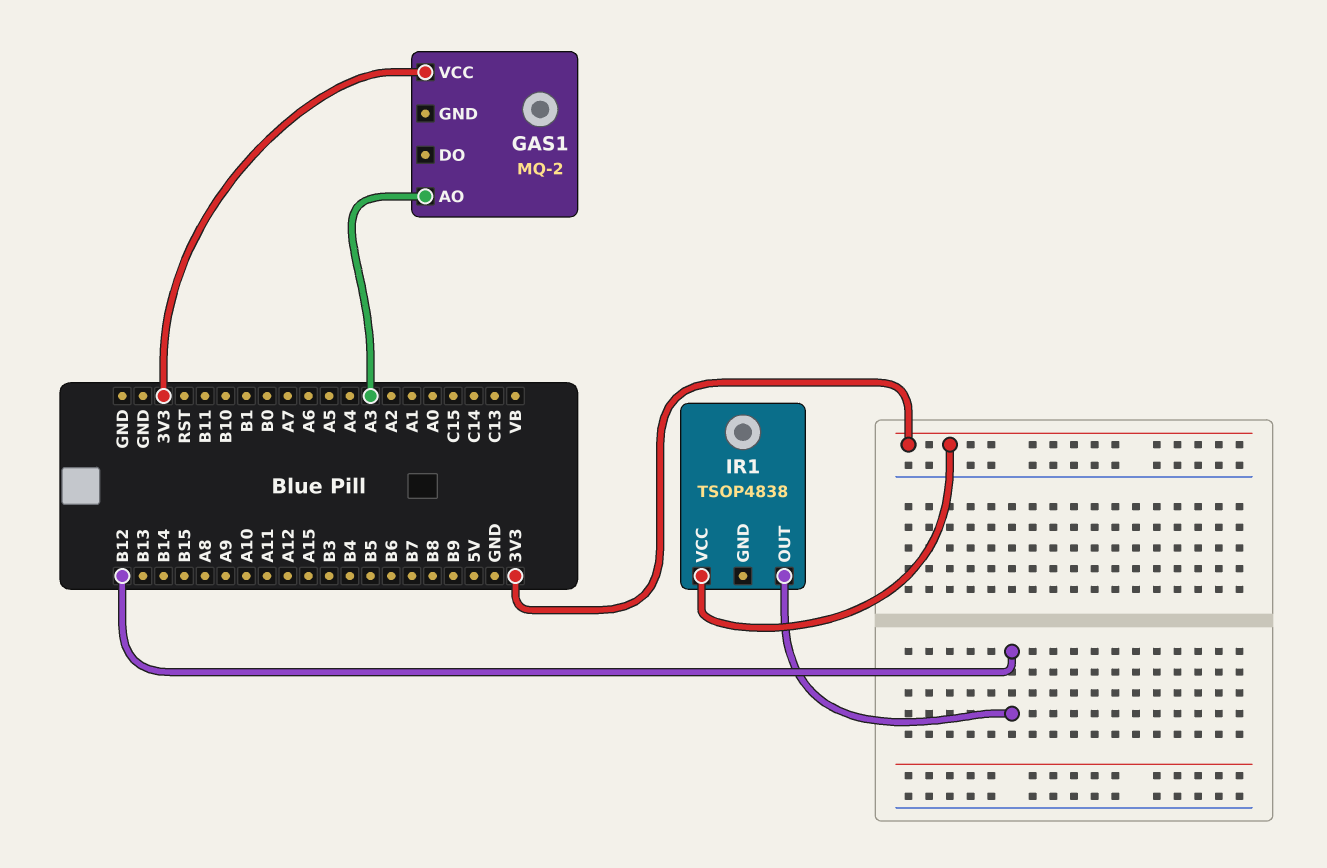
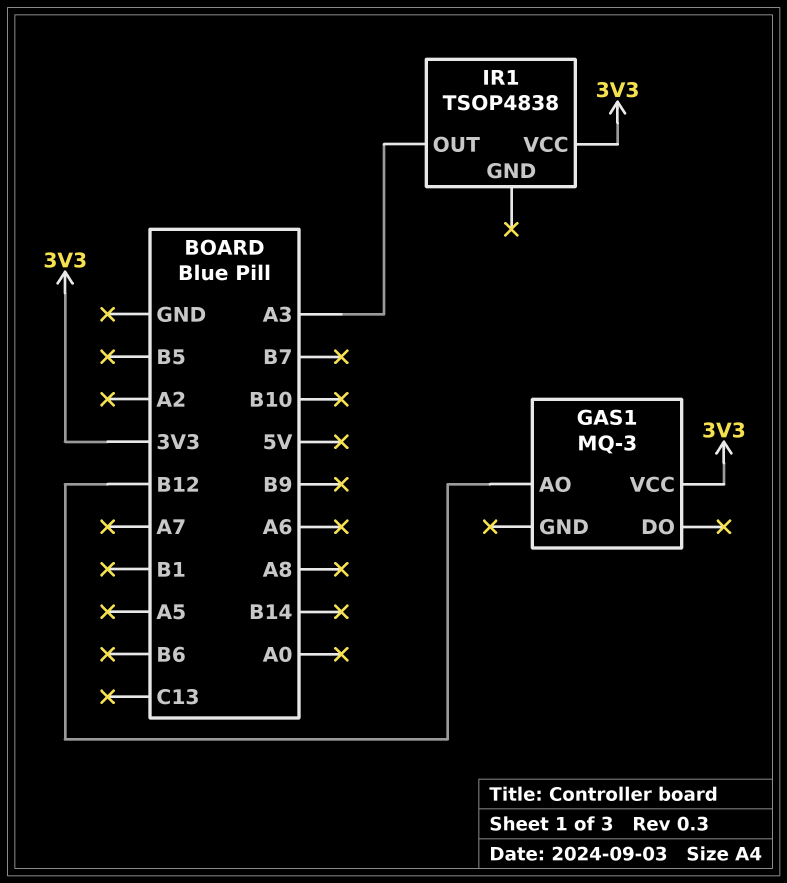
GAS1: MQ-2 -> MQ-3
GAS1 pin AO: A3 -> B12
IR1 pin OUT: B12 -> A3

